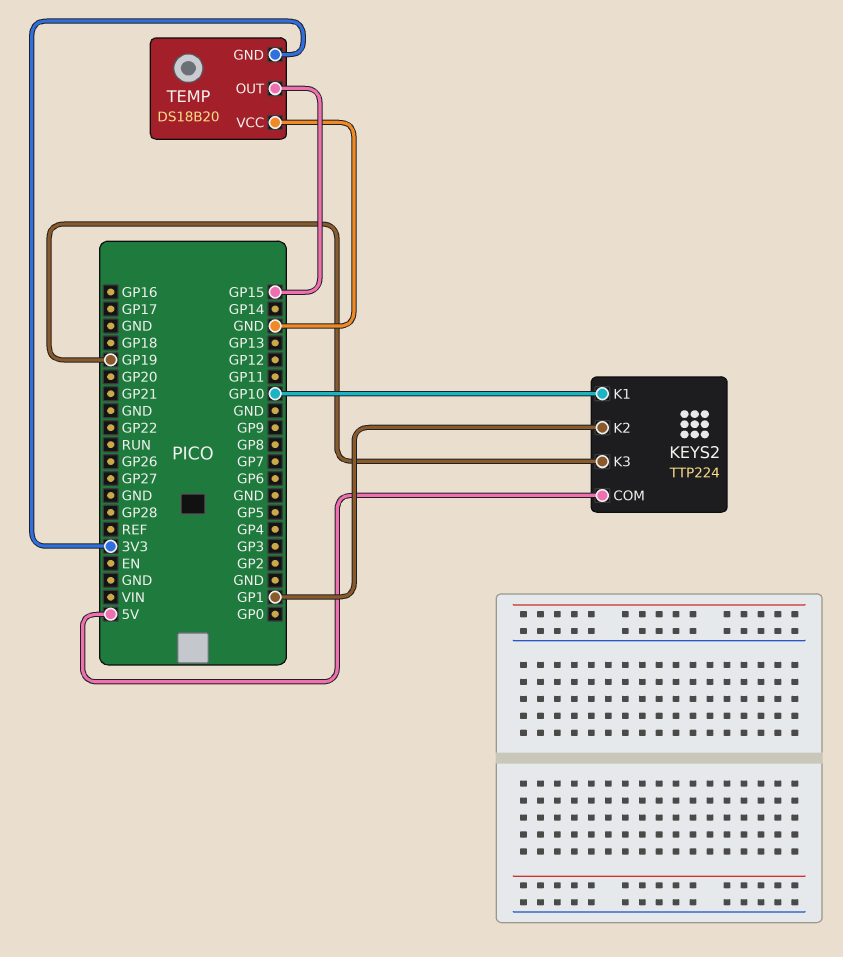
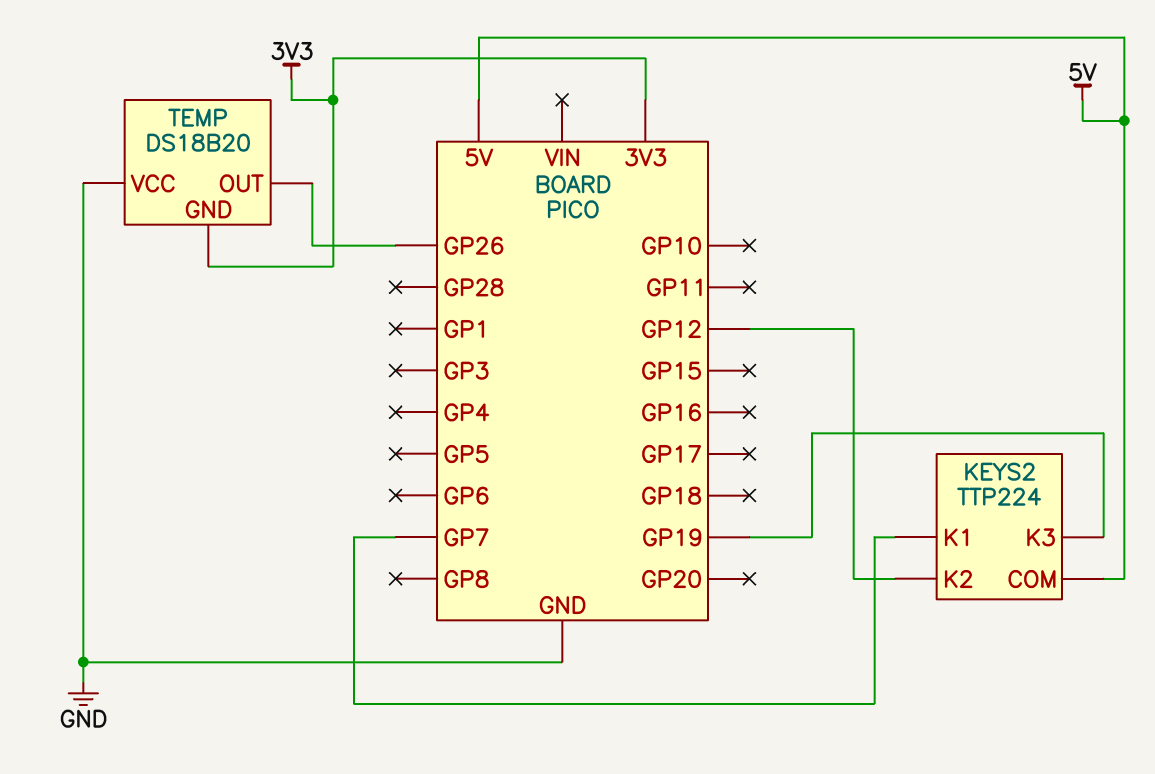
KEYS2 pin K1: GP10 -> GP7
KEYS2 pin K2: GP1 -> GP12
TEMP pin OUT: GP15 -> GP26

